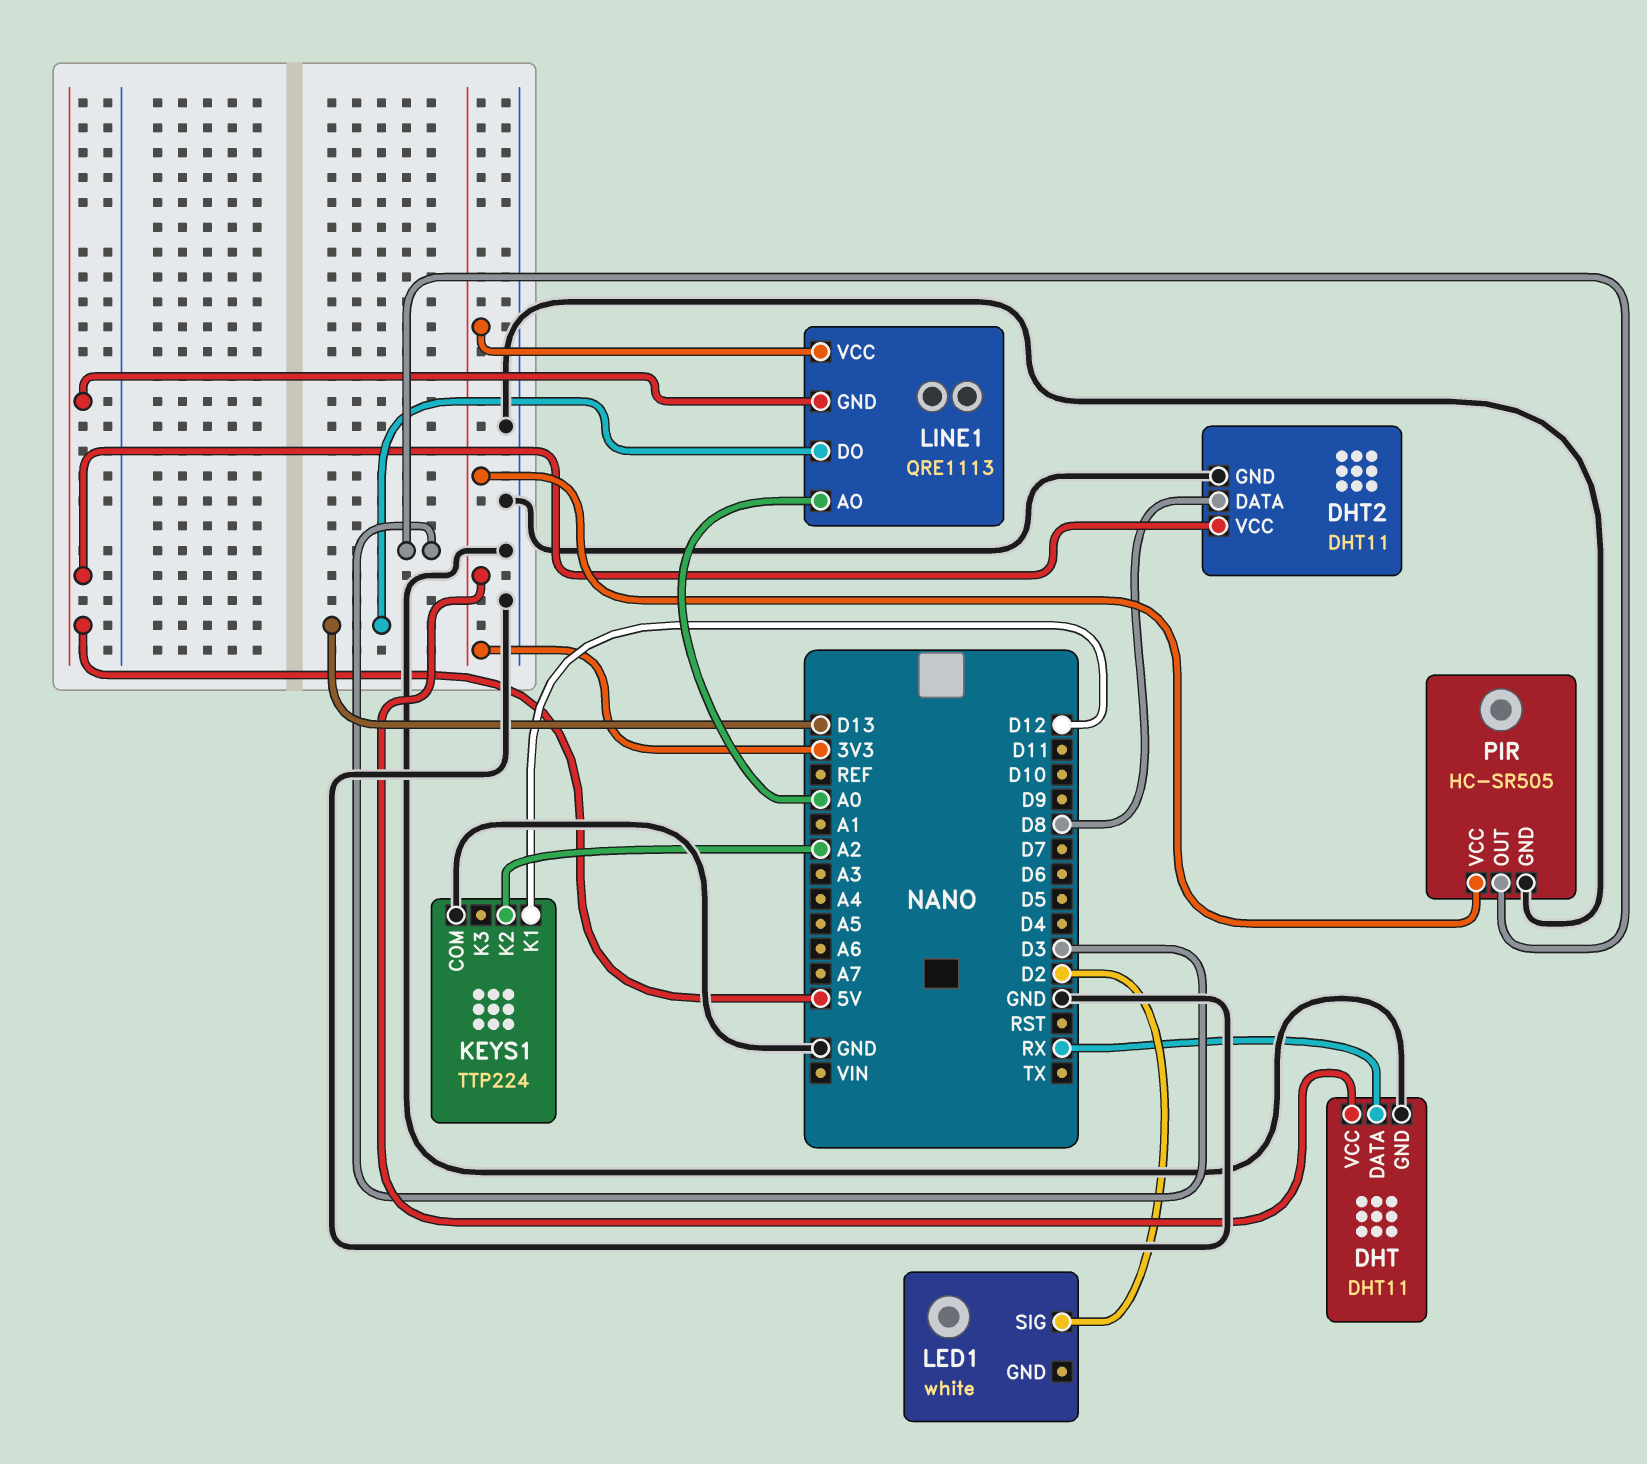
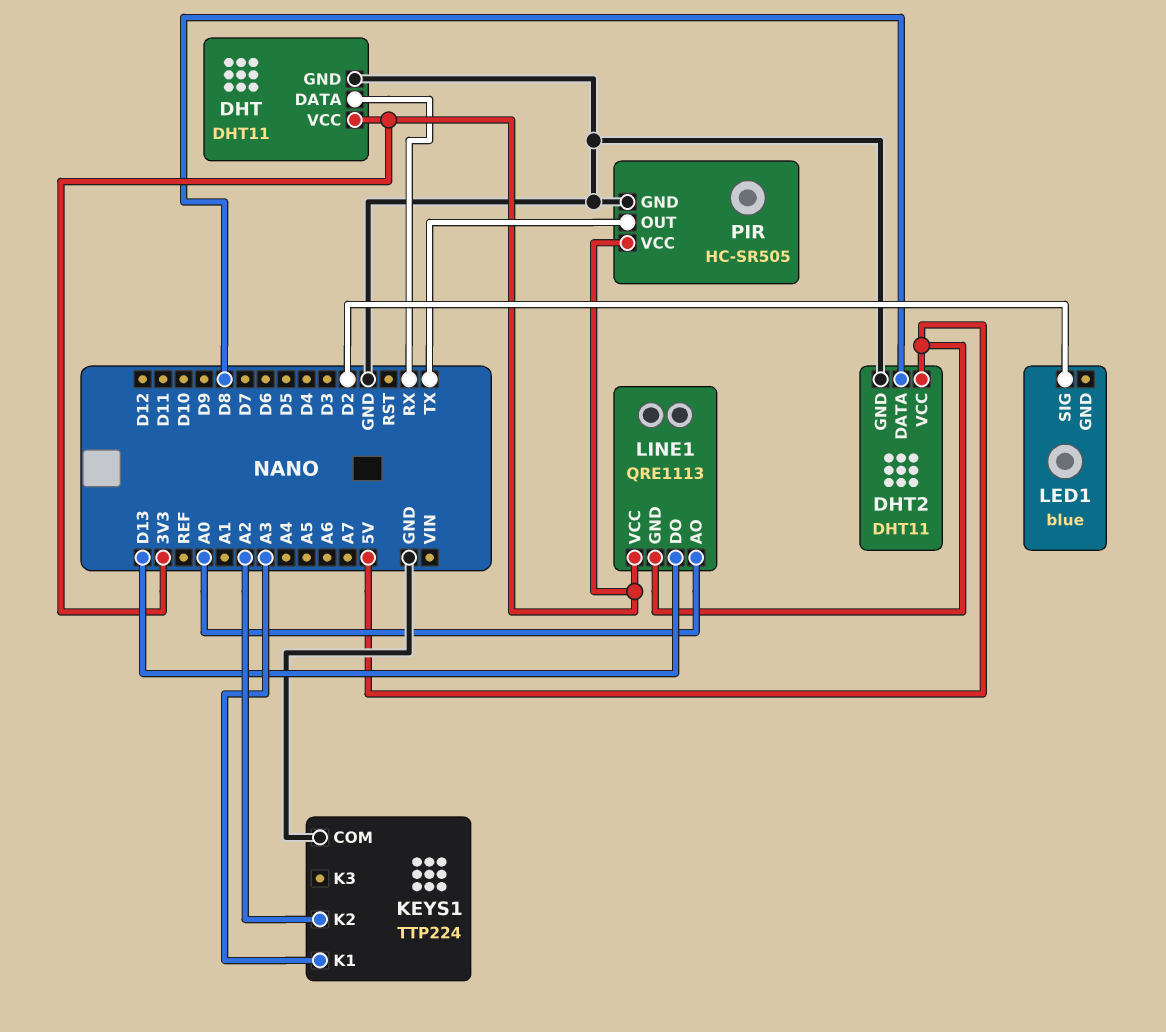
KEYS1 pin K1: D12 -> A3
LED1: white -> blue
PIR pin OUT: D3 -> TX

